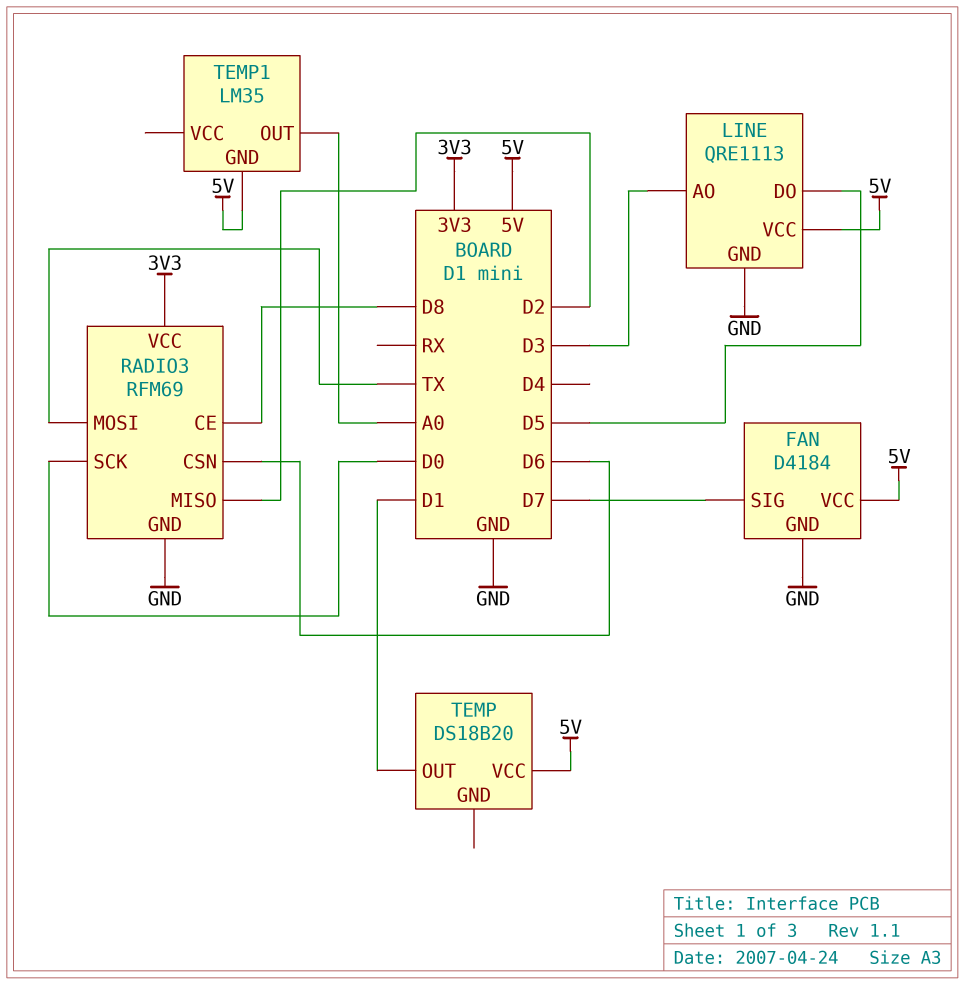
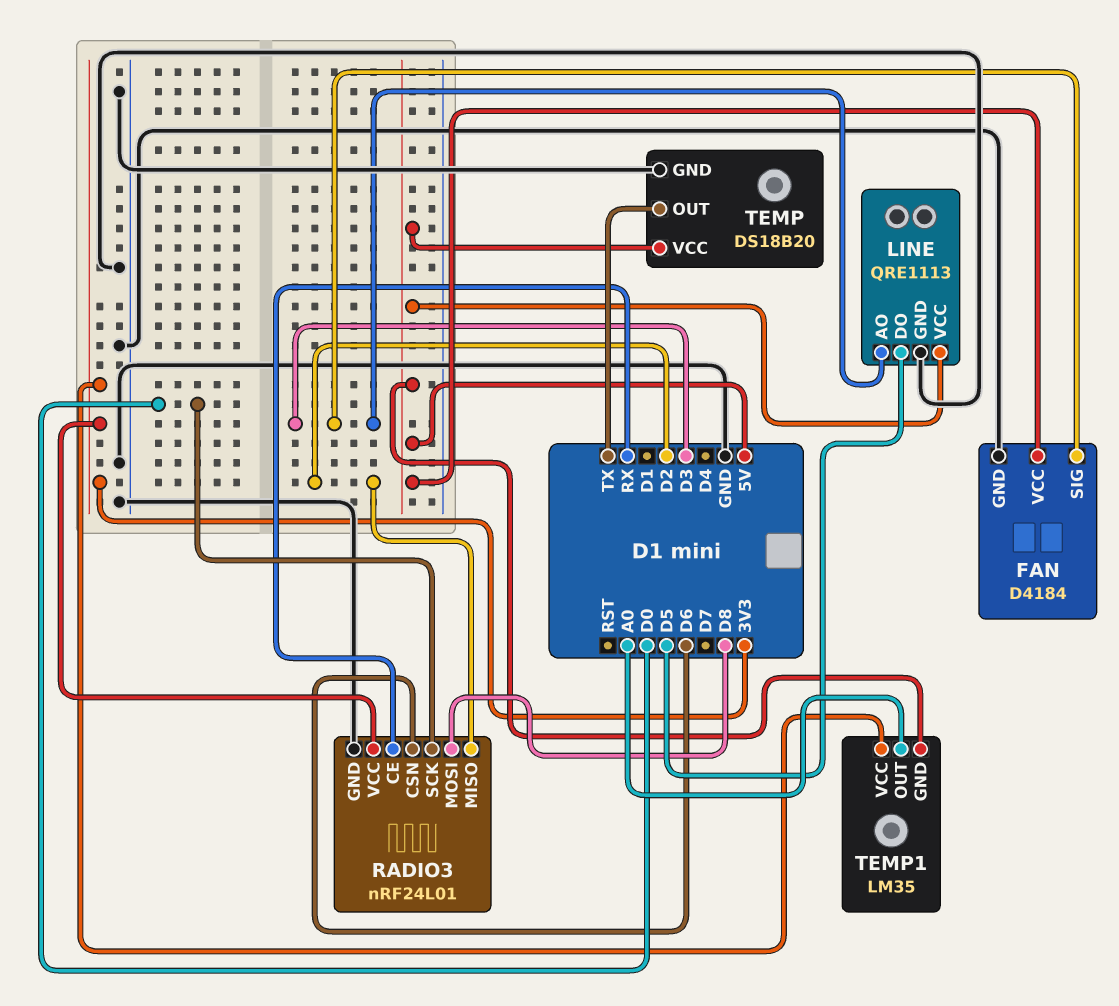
FAN pin SIG: D7 -> D3
RADIO3: RFM69 -> nRF24L01
RADIO3 pin CE: D8 -> RX
RADIO3 pin MOSI: TX -> D8
TEMP pin GND: none -> GND
TEMP pin OUT: D1 -> TX
TEMP1 pin VCC: none -> 3V3

